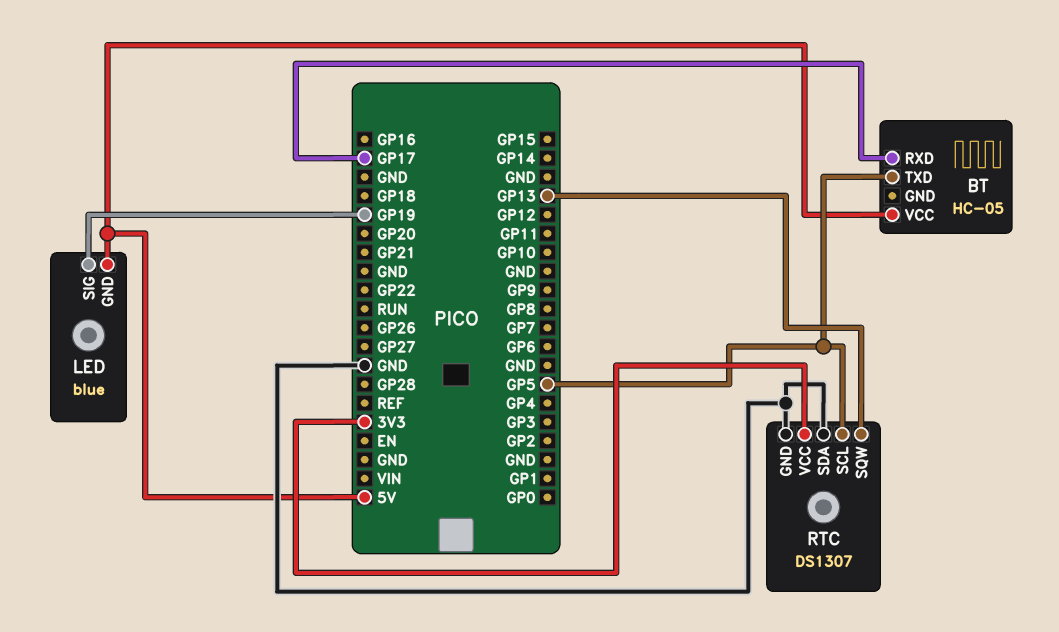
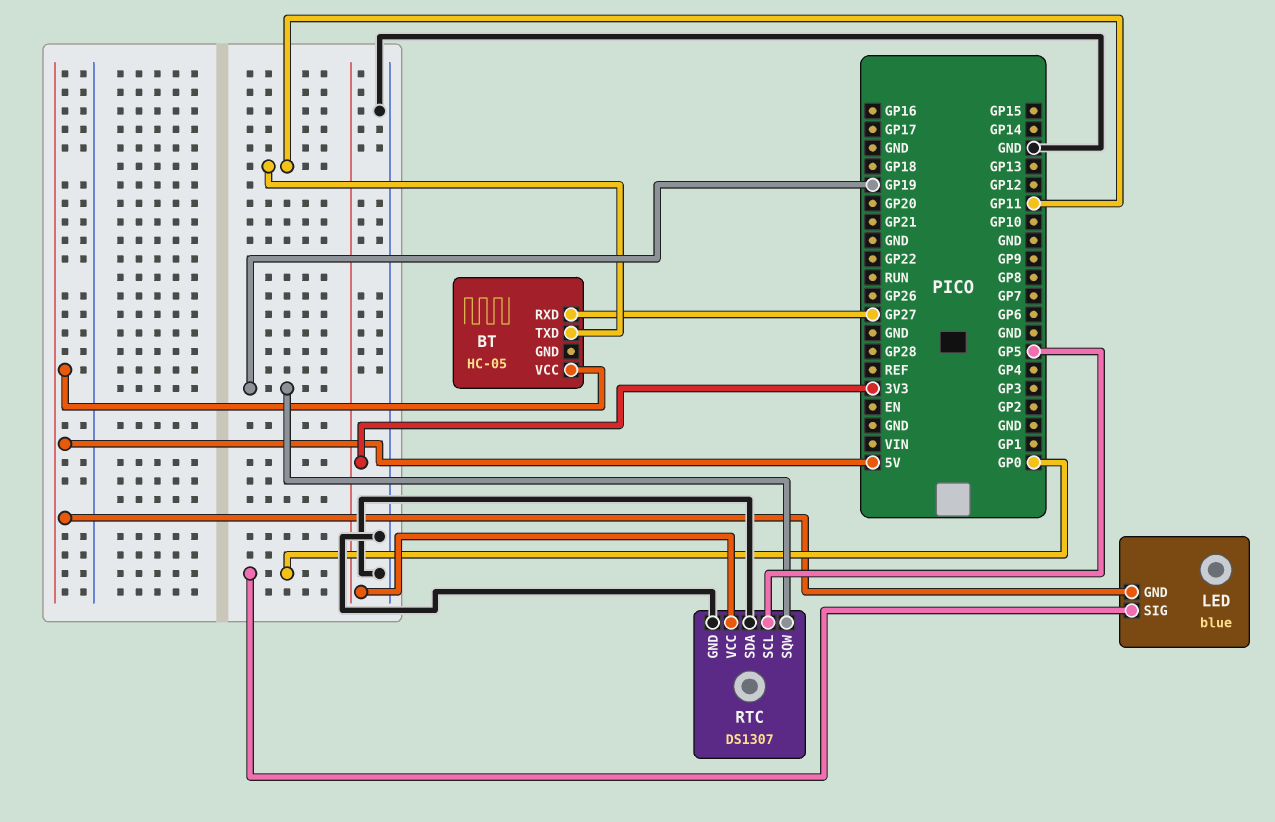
BT pin RXD: GP17 -> GP27
BT pin TXD: GP5 -> GP11
LED pin SIG: GP19 -> GP0
RTC pin SQW: GP13 -> GP19

